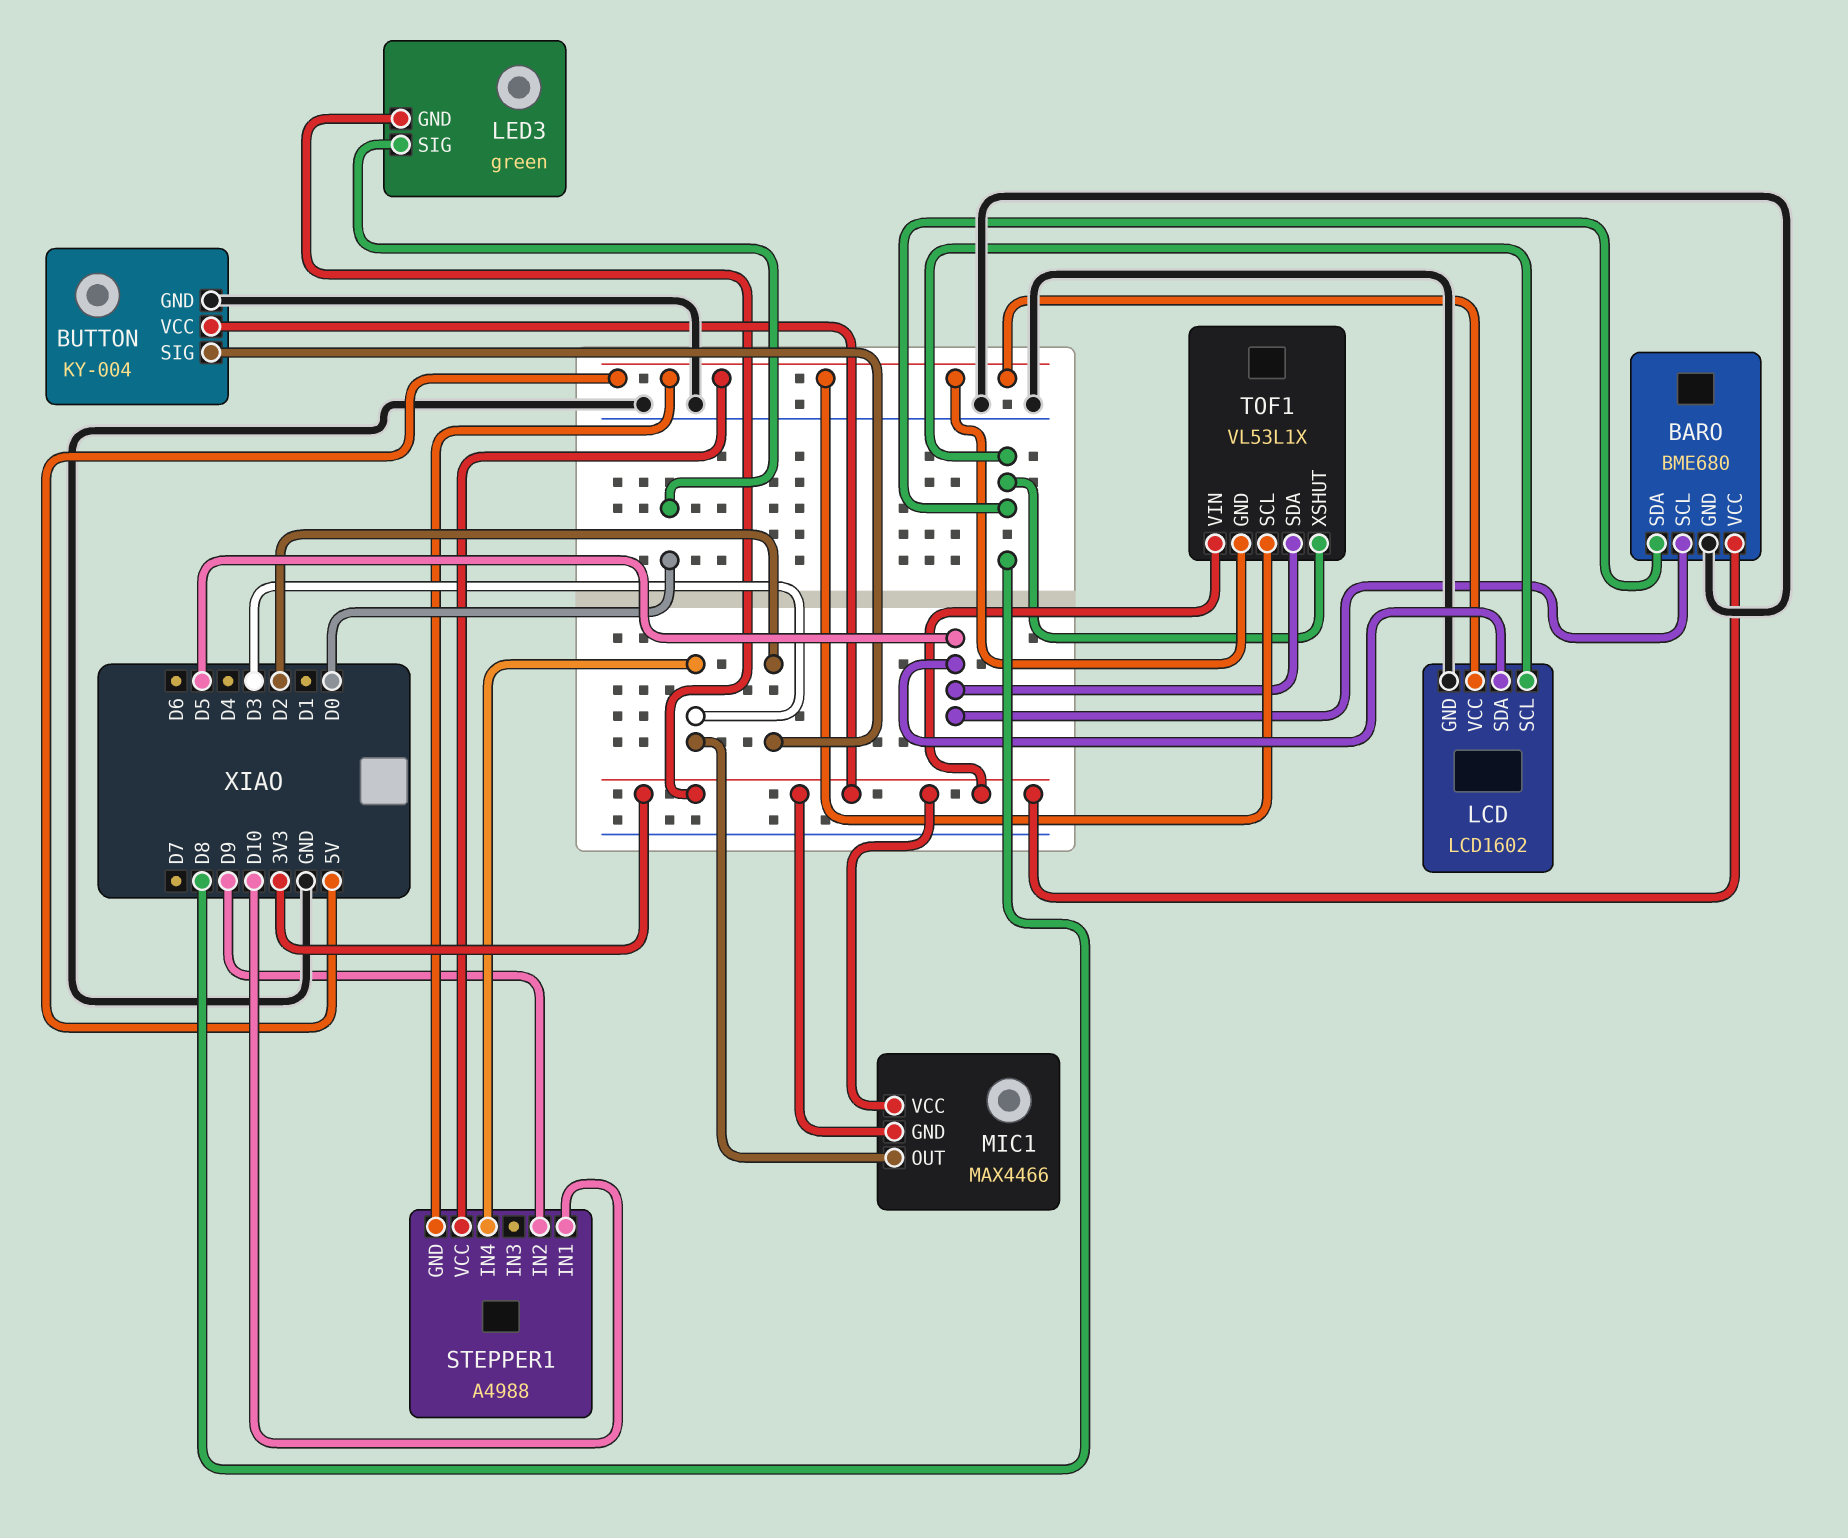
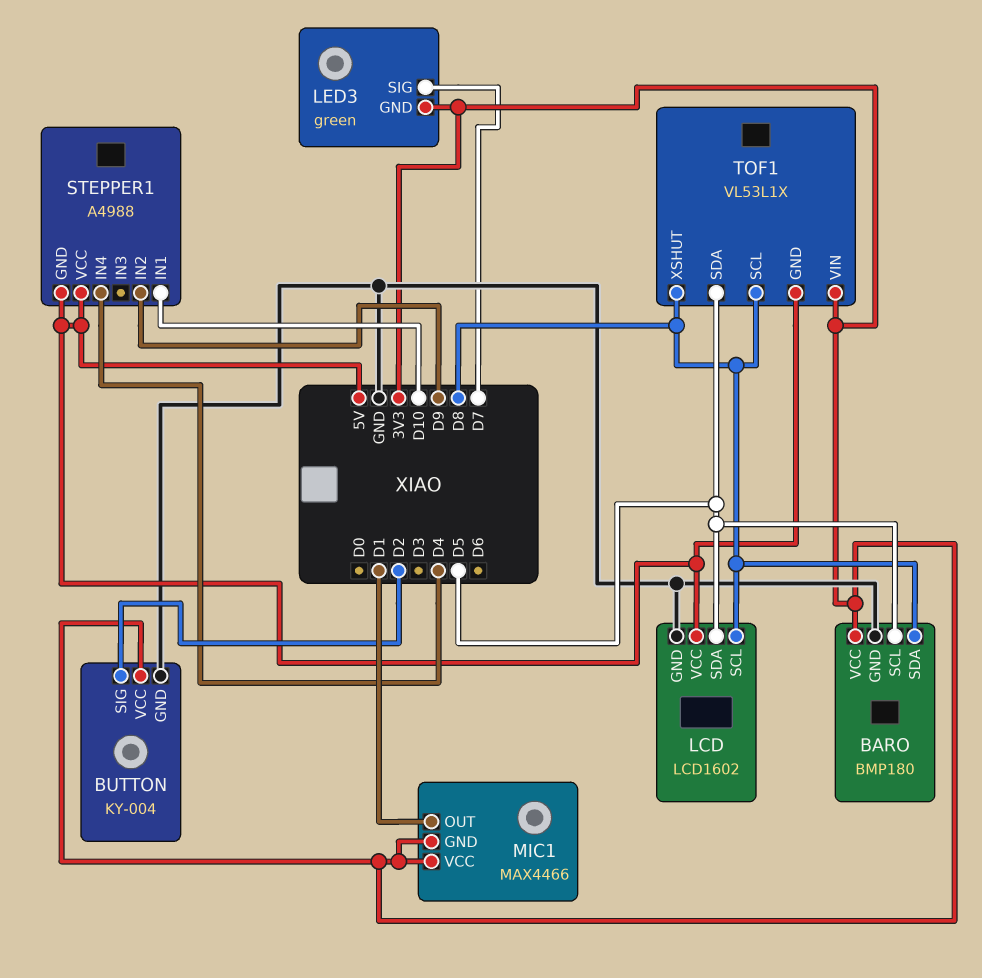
BARO: BME680 -> BMP180
LED3 pin SIG: D0 -> D7
MIC1 pin OUT: D3 -> D1
STEPPER1 pin IN4: D3 -> D4
TOF1 pin SCL: 5V -> D8

